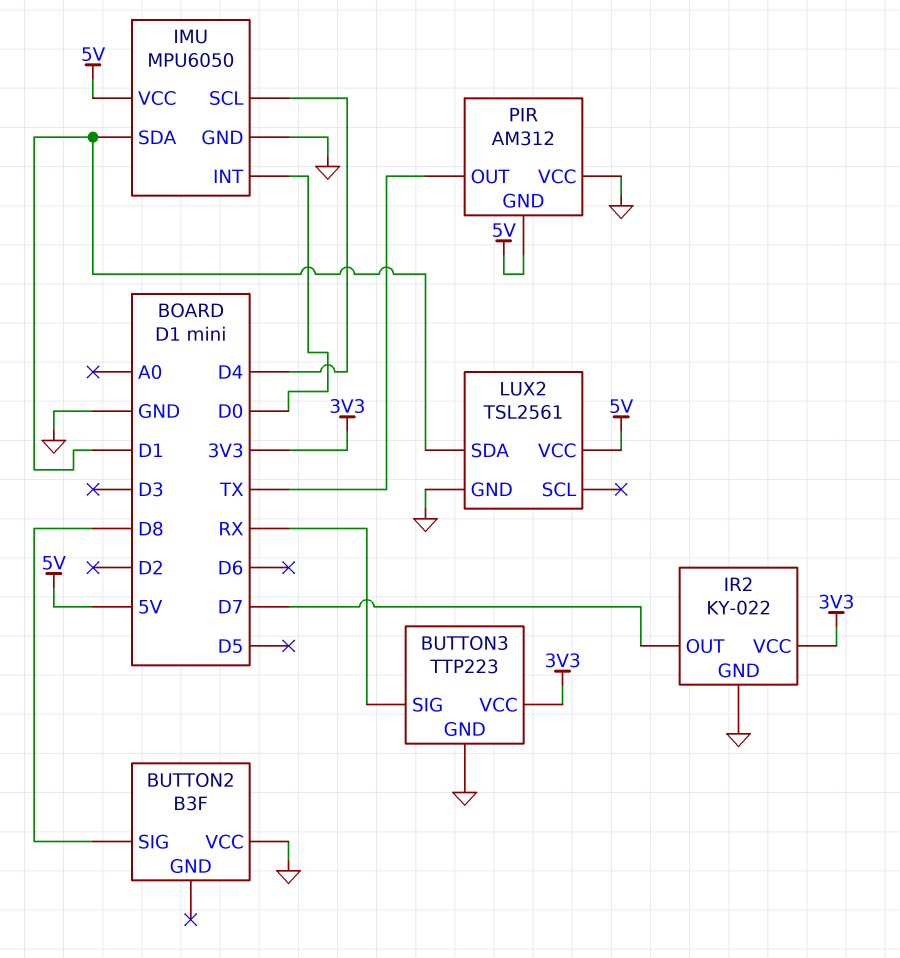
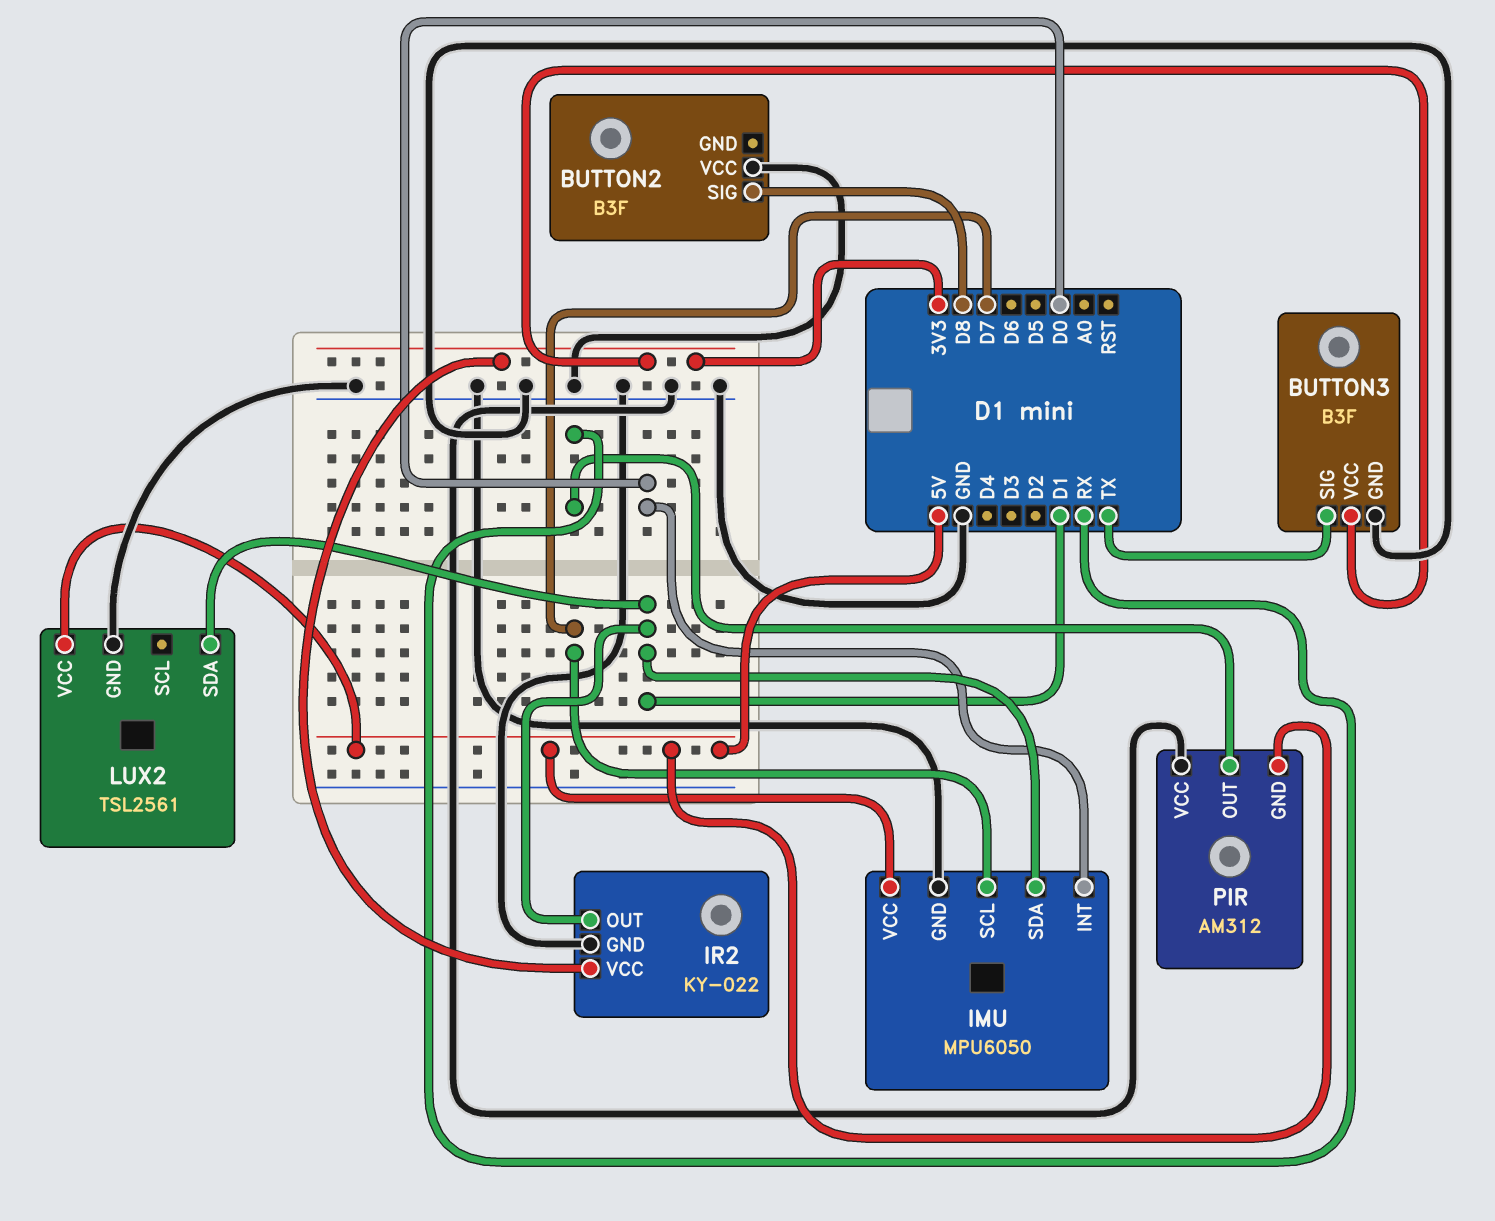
BUTTON3: TTP223 -> B3F
BUTTON3 pin SIG: RX -> TX
IMU pin SCL: D4 -> D7
IR2 pin OUT: D7 -> D1
PIR pin OUT: TX -> RX

